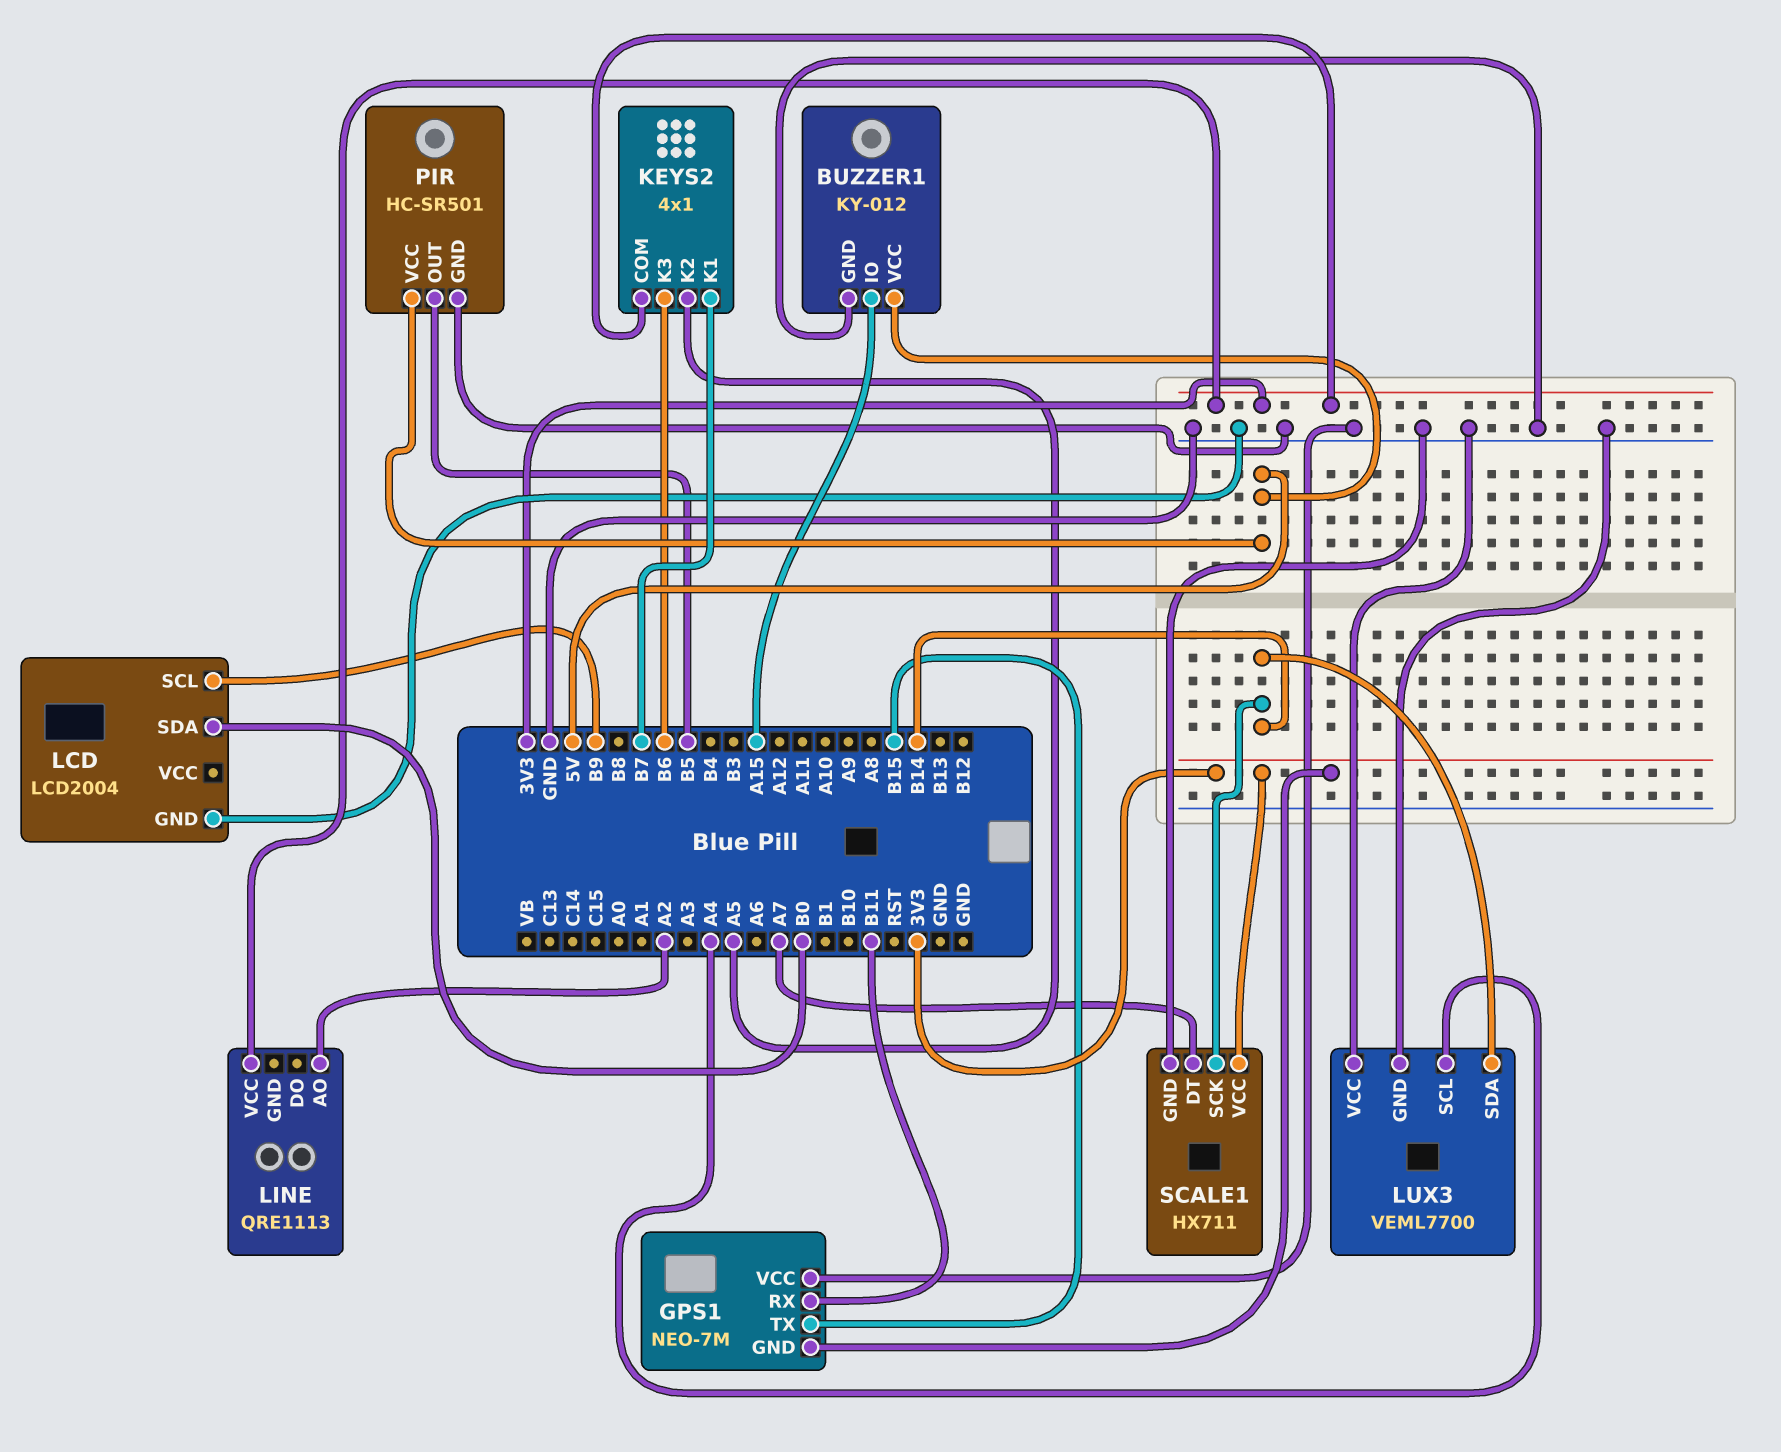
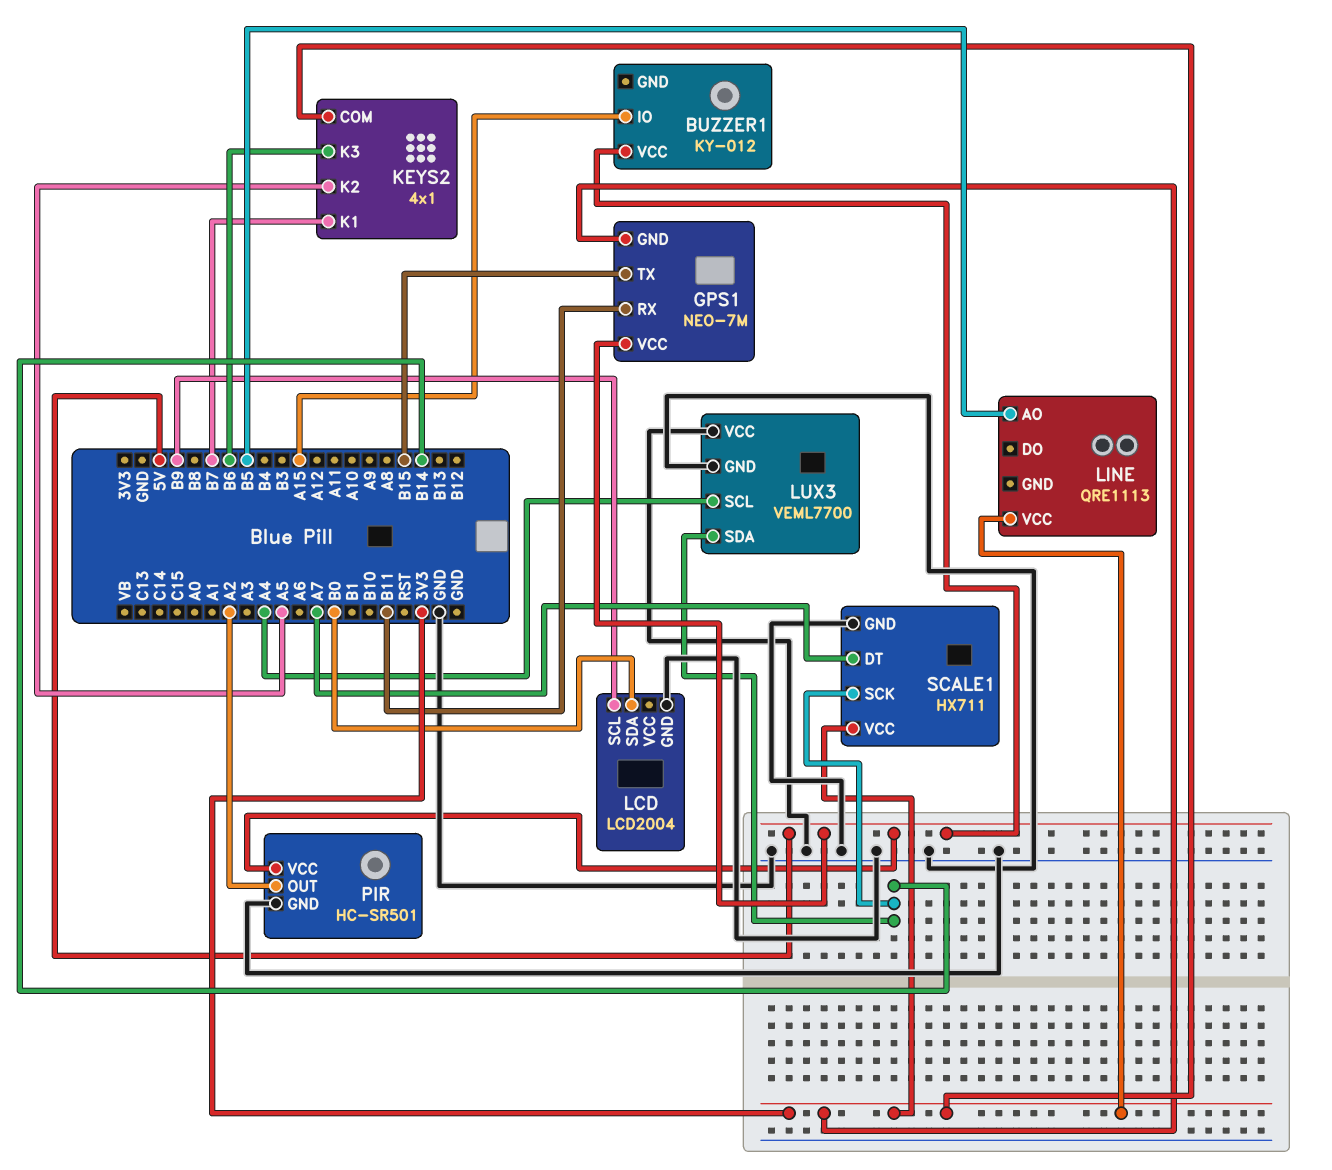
BUZZER1 pin GND: GND -> none
GPS1 pin VCC: GND -> 5V
LINE pin AO: A2 -> B5
PIR pin OUT: B5 -> A2

